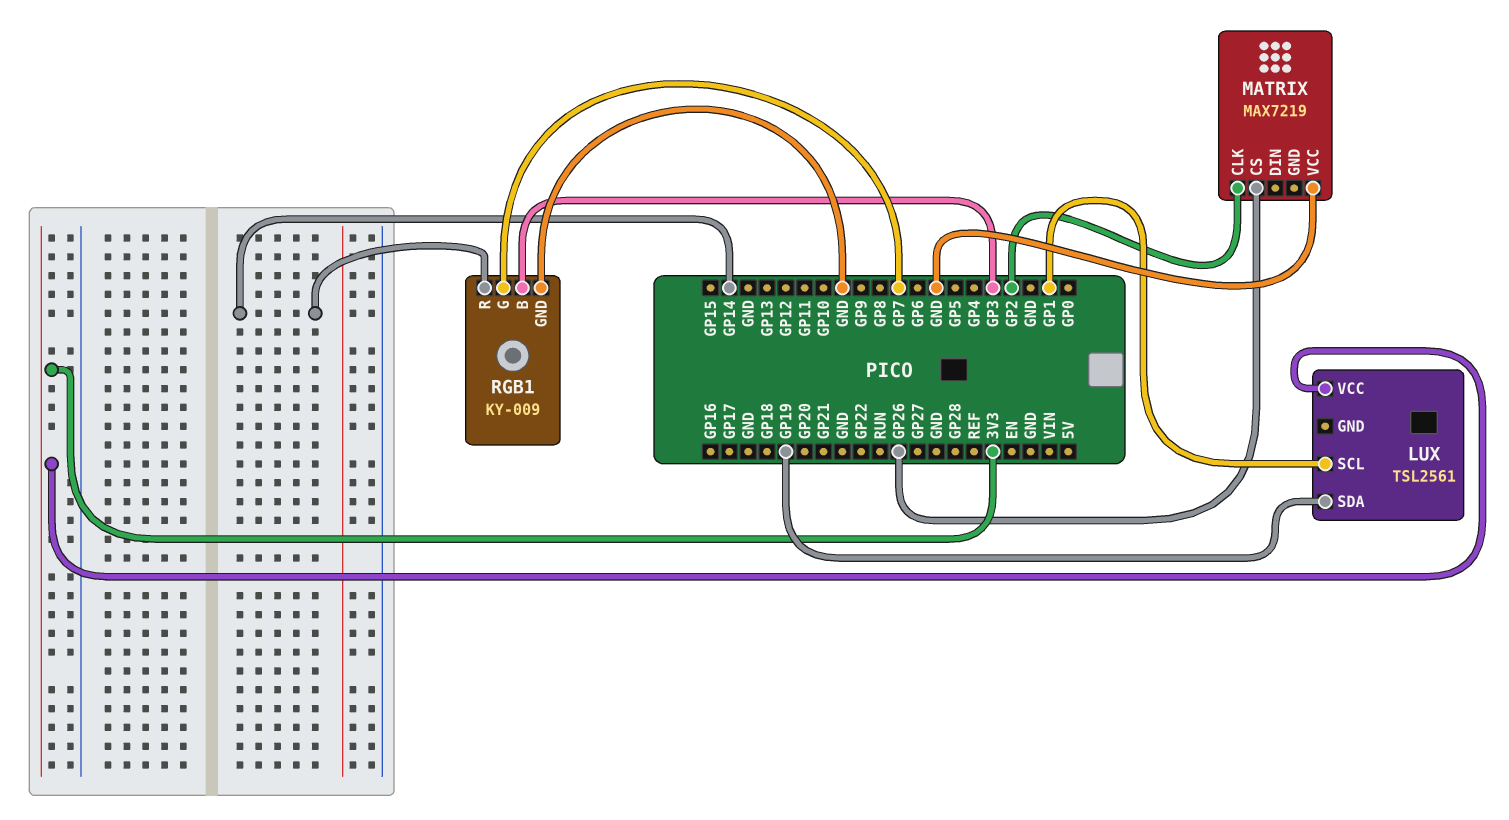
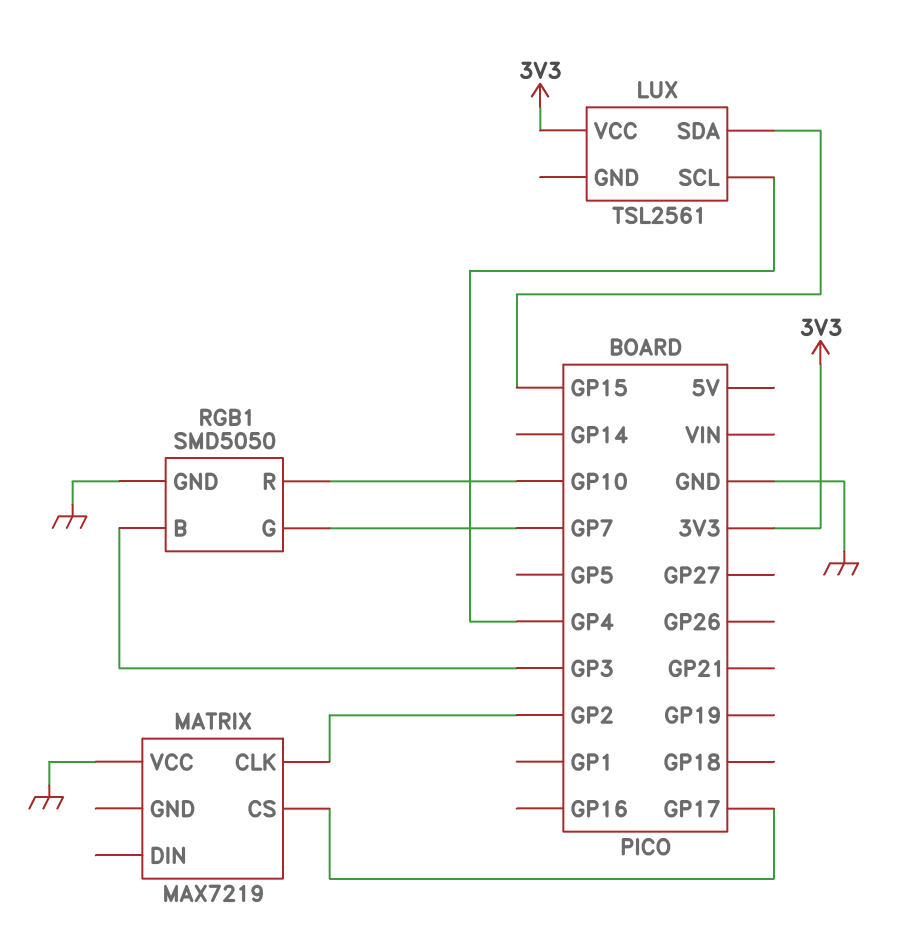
LUX pin SCL: GP1 -> GP4
LUX pin SDA: GP19 -> GP15
MATRIX pin CS: GP26 -> GP17
RGB1: KY-009 -> SMD5050
RGB1 pin R: GP14 -> GP10

